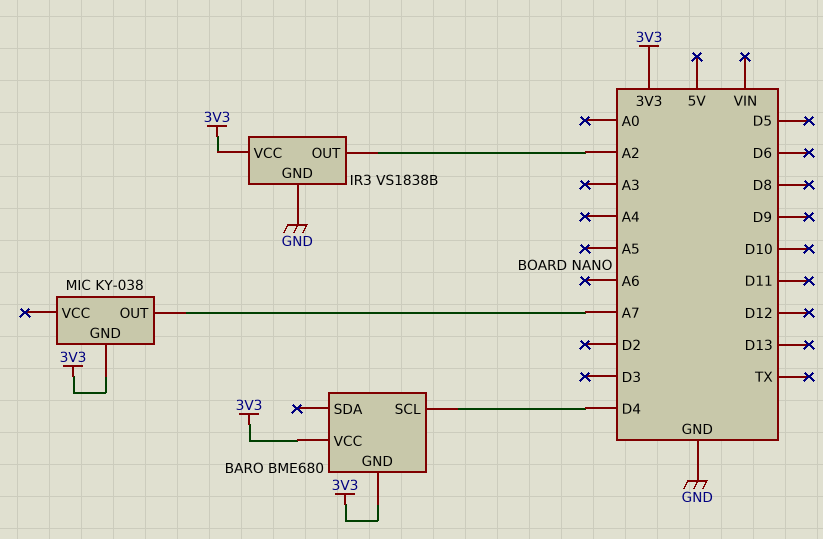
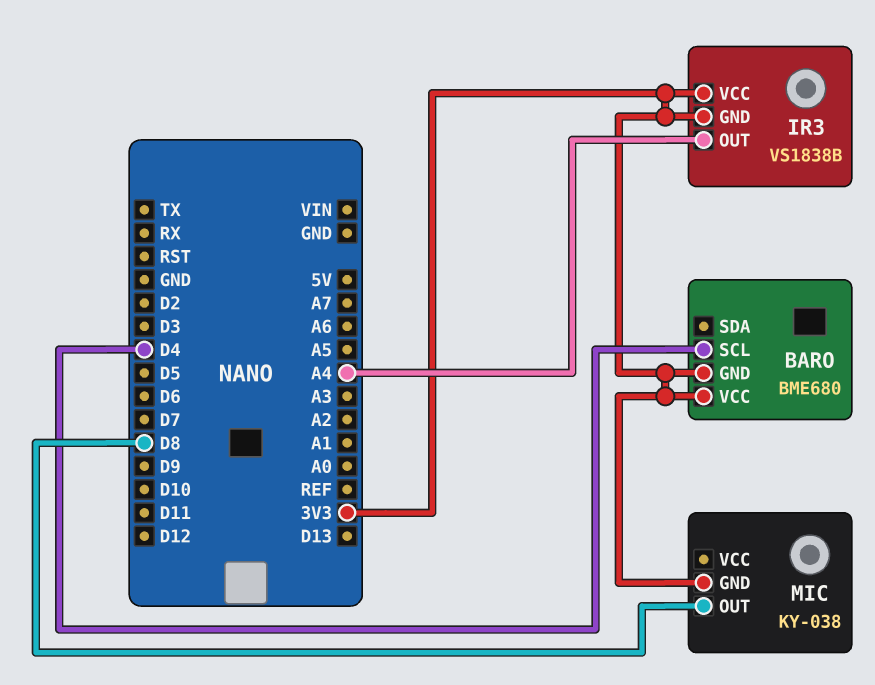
IR3 pin GND: GND -> 3V3
IR3 pin OUT: A2 -> A4
MIC pin OUT: A7 -> D8

